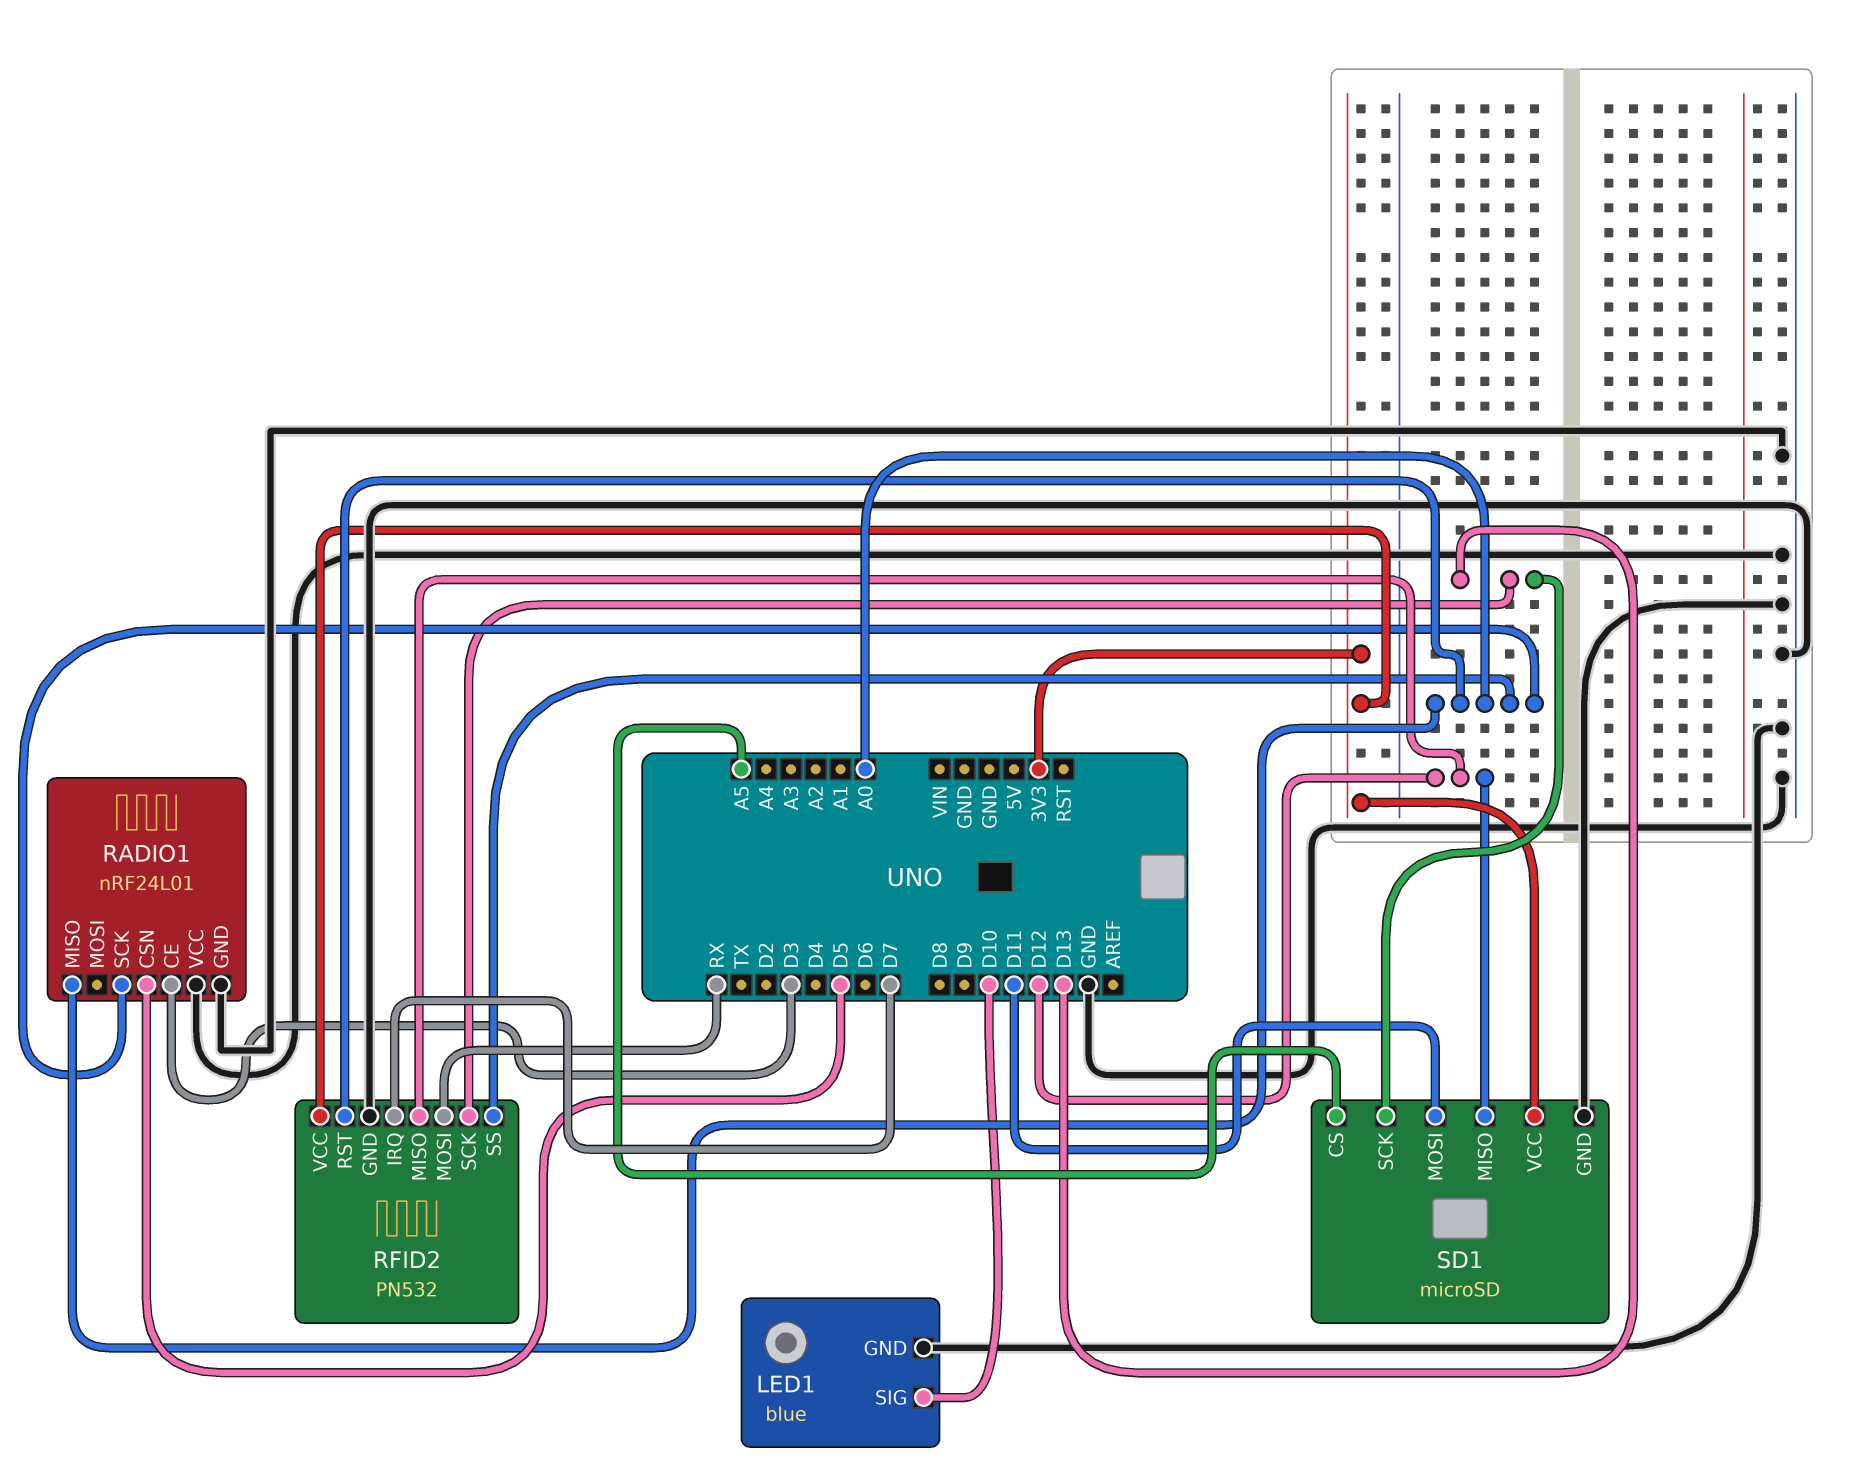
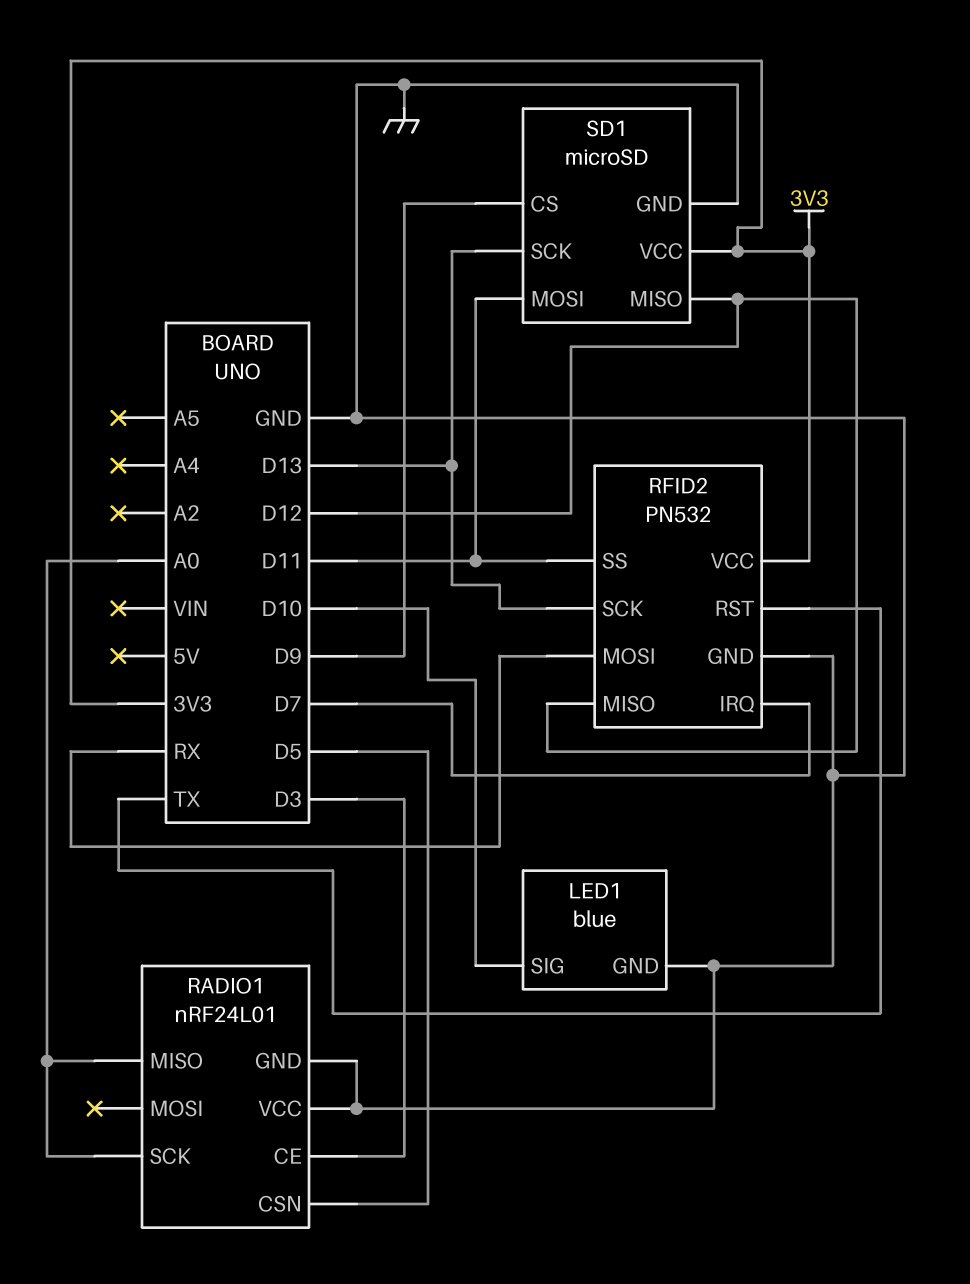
RFID2 pin RST: A0 -> TX
RFID2 pin SS: A0 -> D11
SD1 pin CS: A5 -> D9

